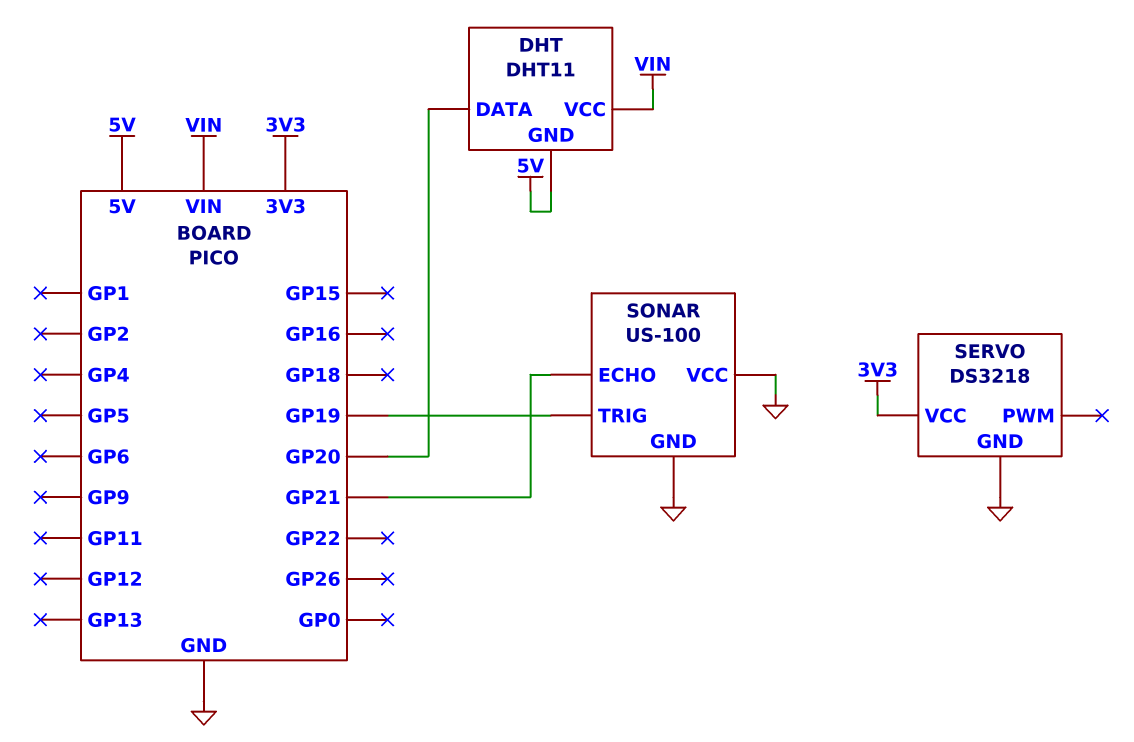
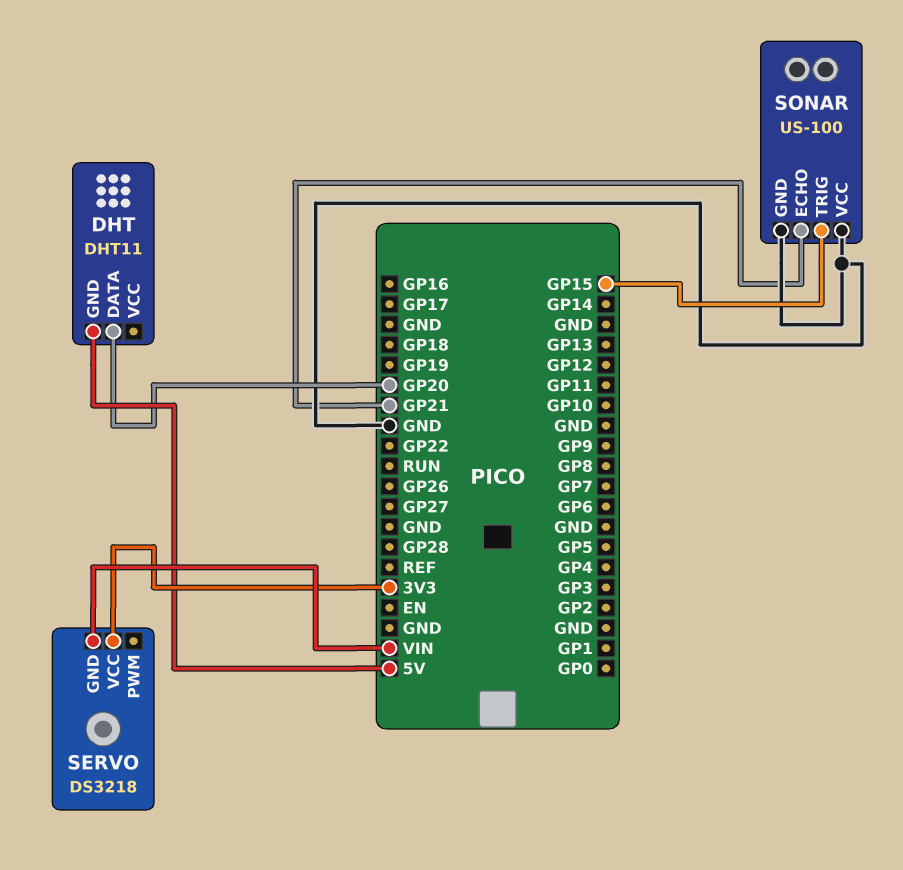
DHT pin VCC: VIN -> none
SERVO pin GND: GND -> VIN
SONAR pin TRIG: GP19 -> GP15

